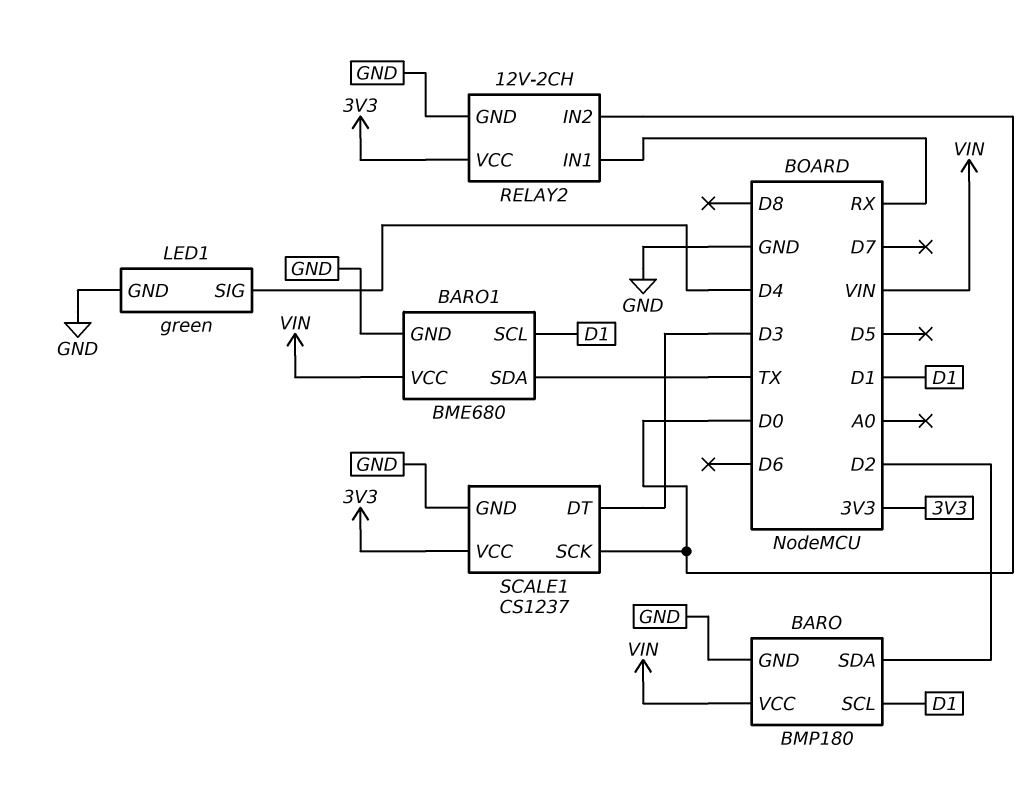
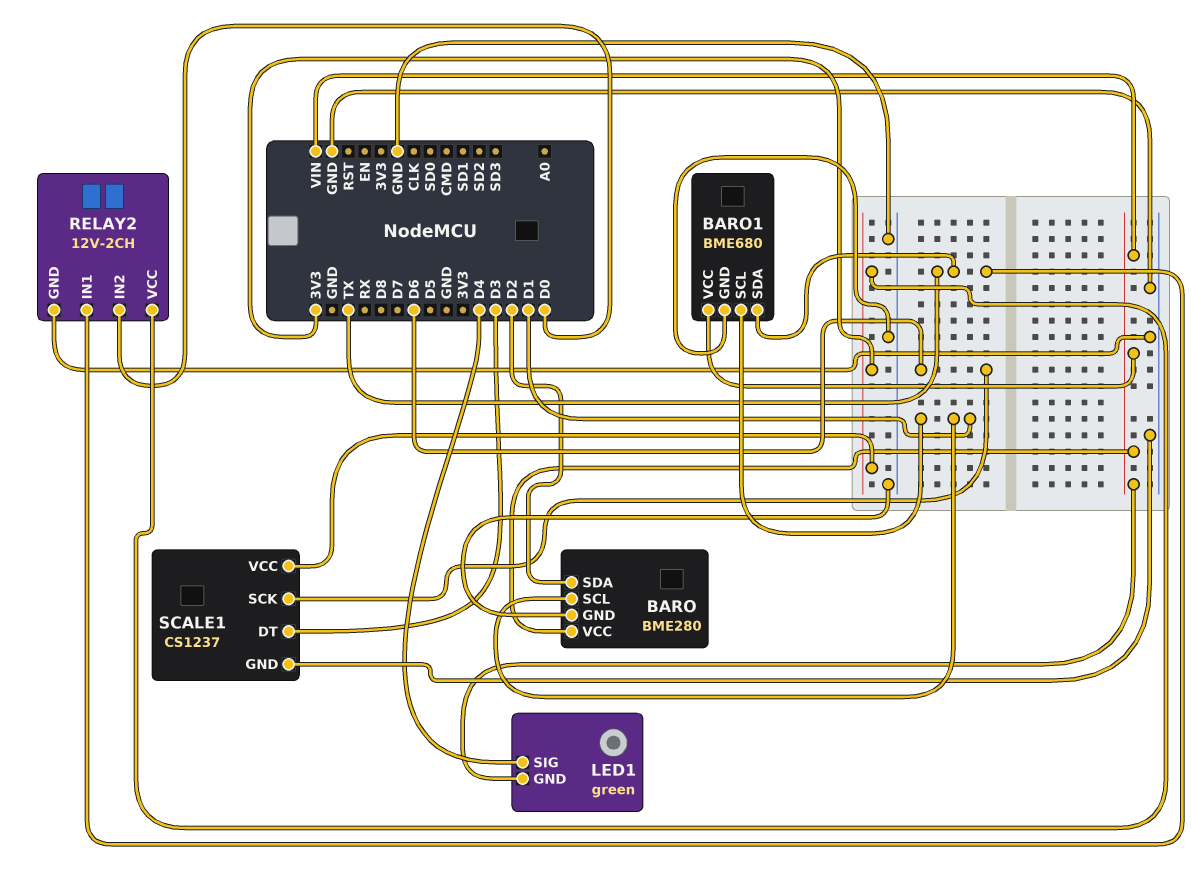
BARO: BMP180 -> BME280
LED1 pin GND: GND -> VIN
RELAY2 pin IN1: RX -> TX
SCALE1 pin SCK: D0 -> D6

